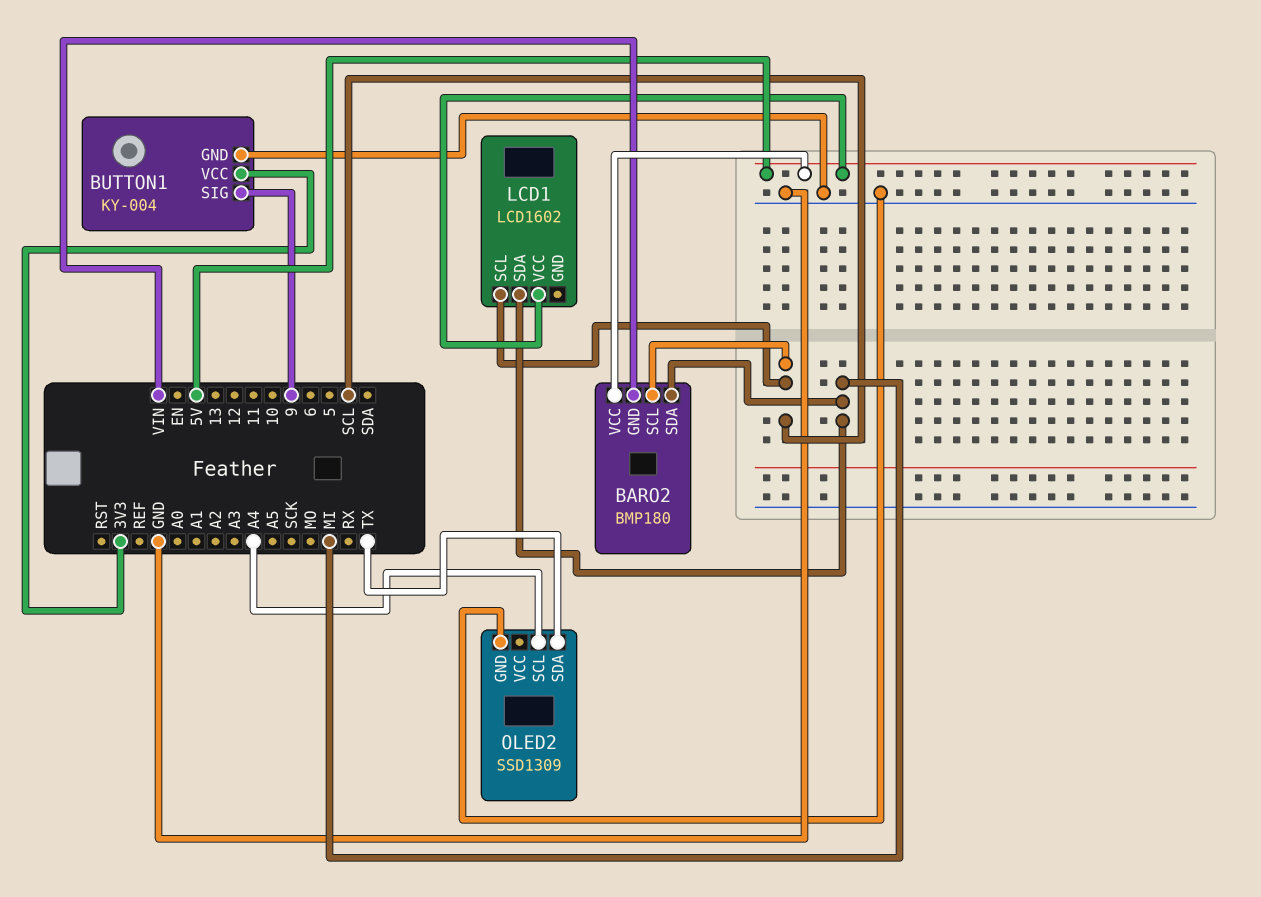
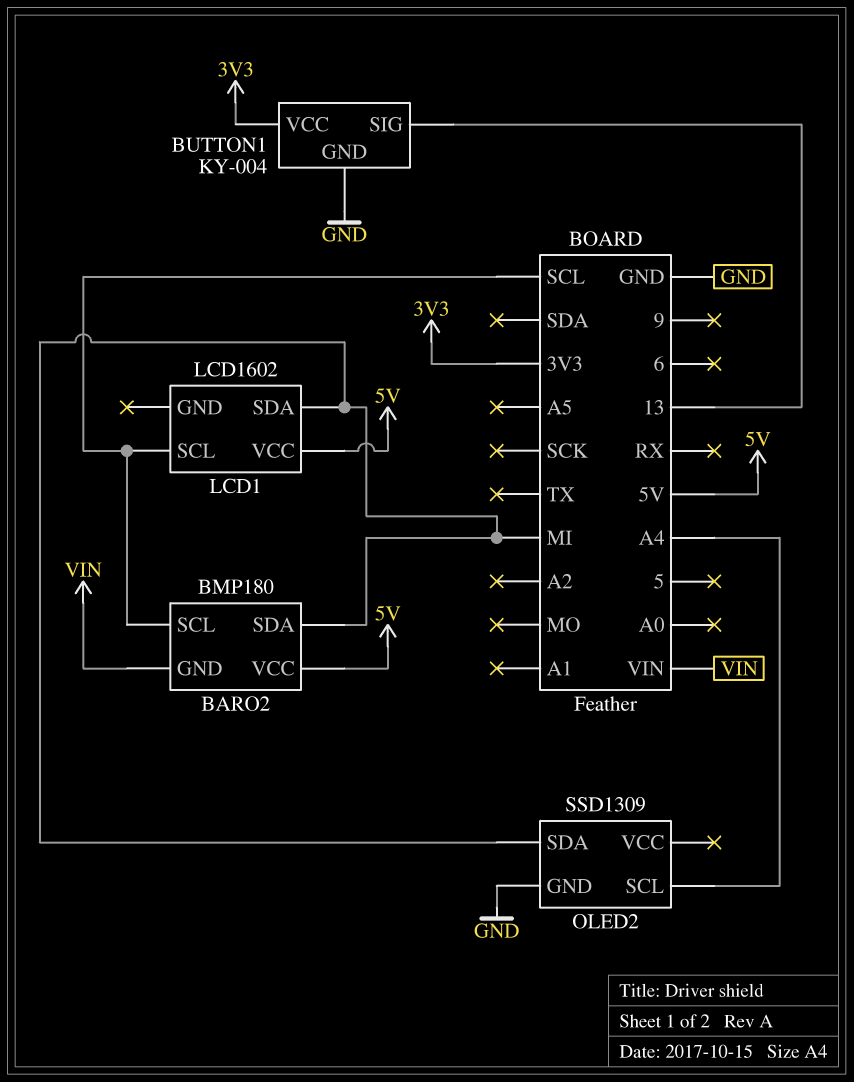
BUTTON1 pin SIG: 9 -> 13
OLED2 pin SDA: TX -> MI

